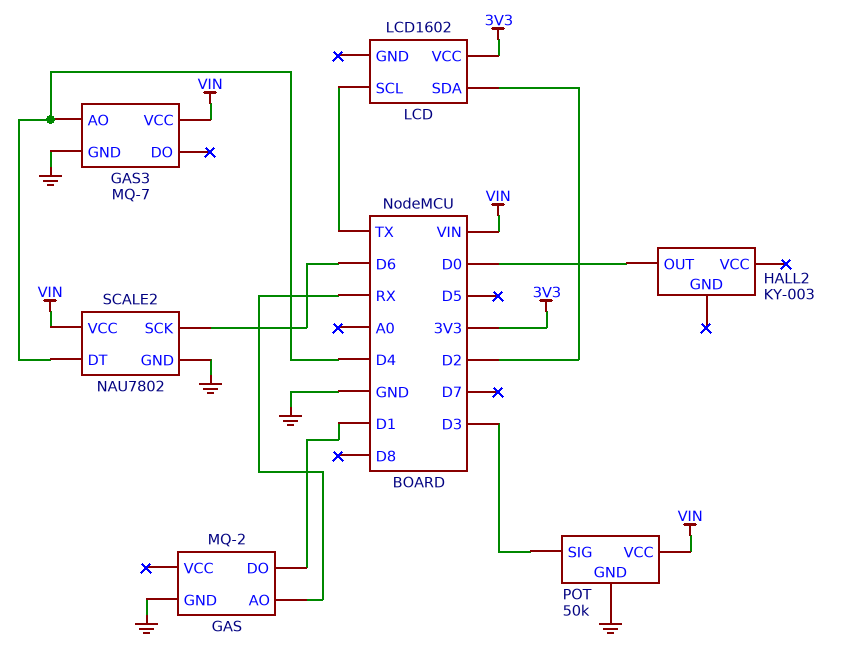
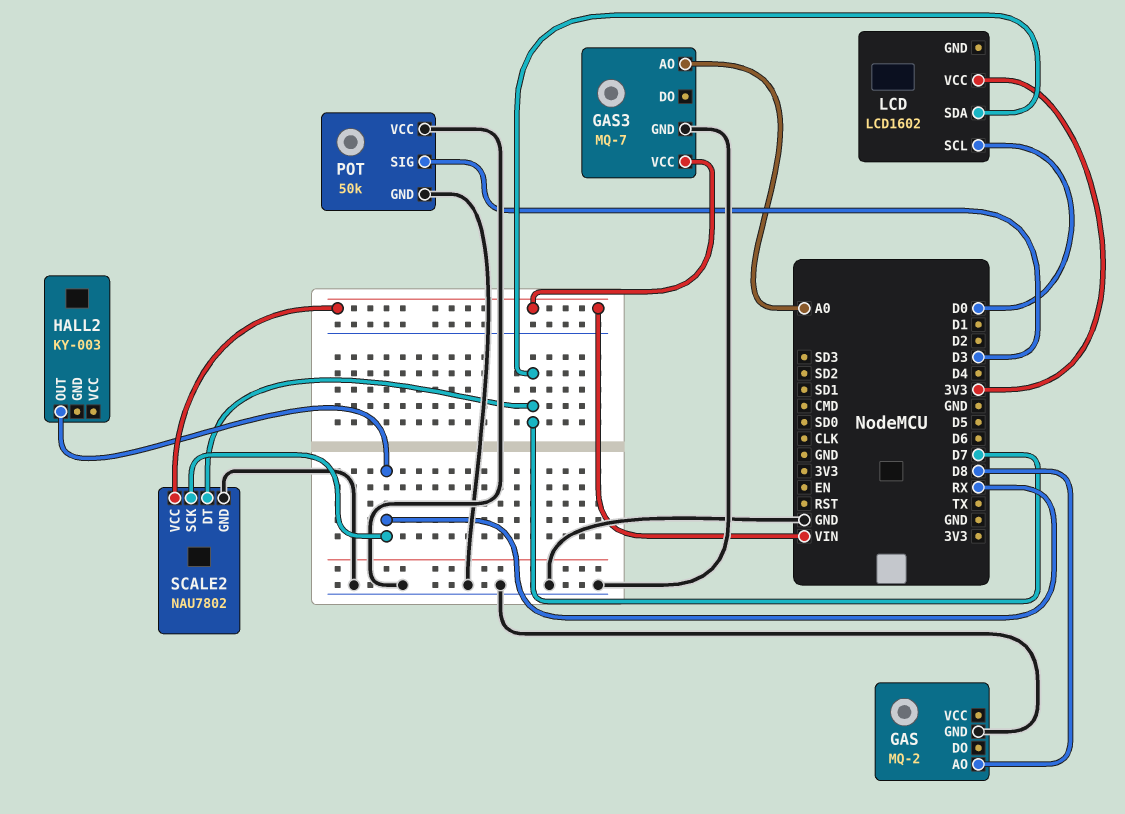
GAS pin AO: RX -> D8
GAS pin DO: D1 -> none
GAS3 pin AO: D4 -> A0
HALL2 pin OUT: D0 -> RX
LCD pin SCL: TX -> D0
LCD pin SDA: D2 -> D7
POT pin VCC: VIN -> GND
SCALE2 pin DT: D4 -> D7
SCALE2 pin SCK: D6 -> RX

